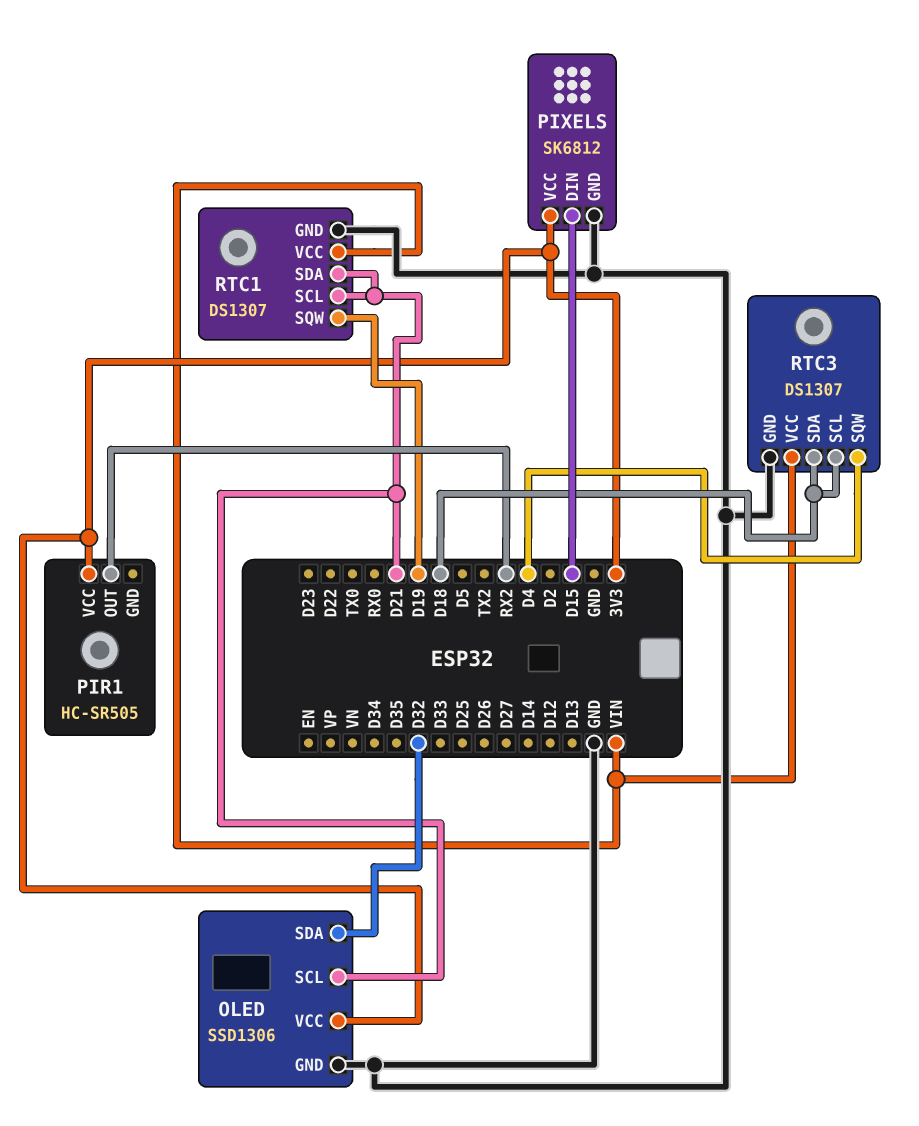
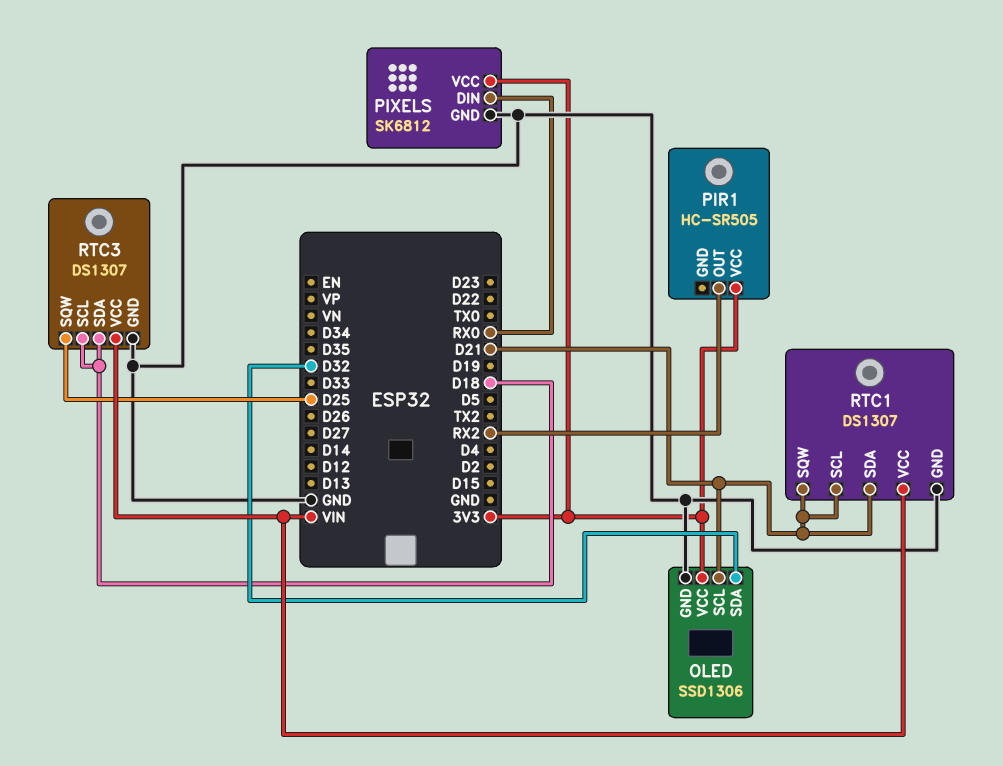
PIXELS pin DIN: D15 -> RX0
RTC1 pin SQW: D19 -> D21
RTC3 pin SQW: D4 -> D25

